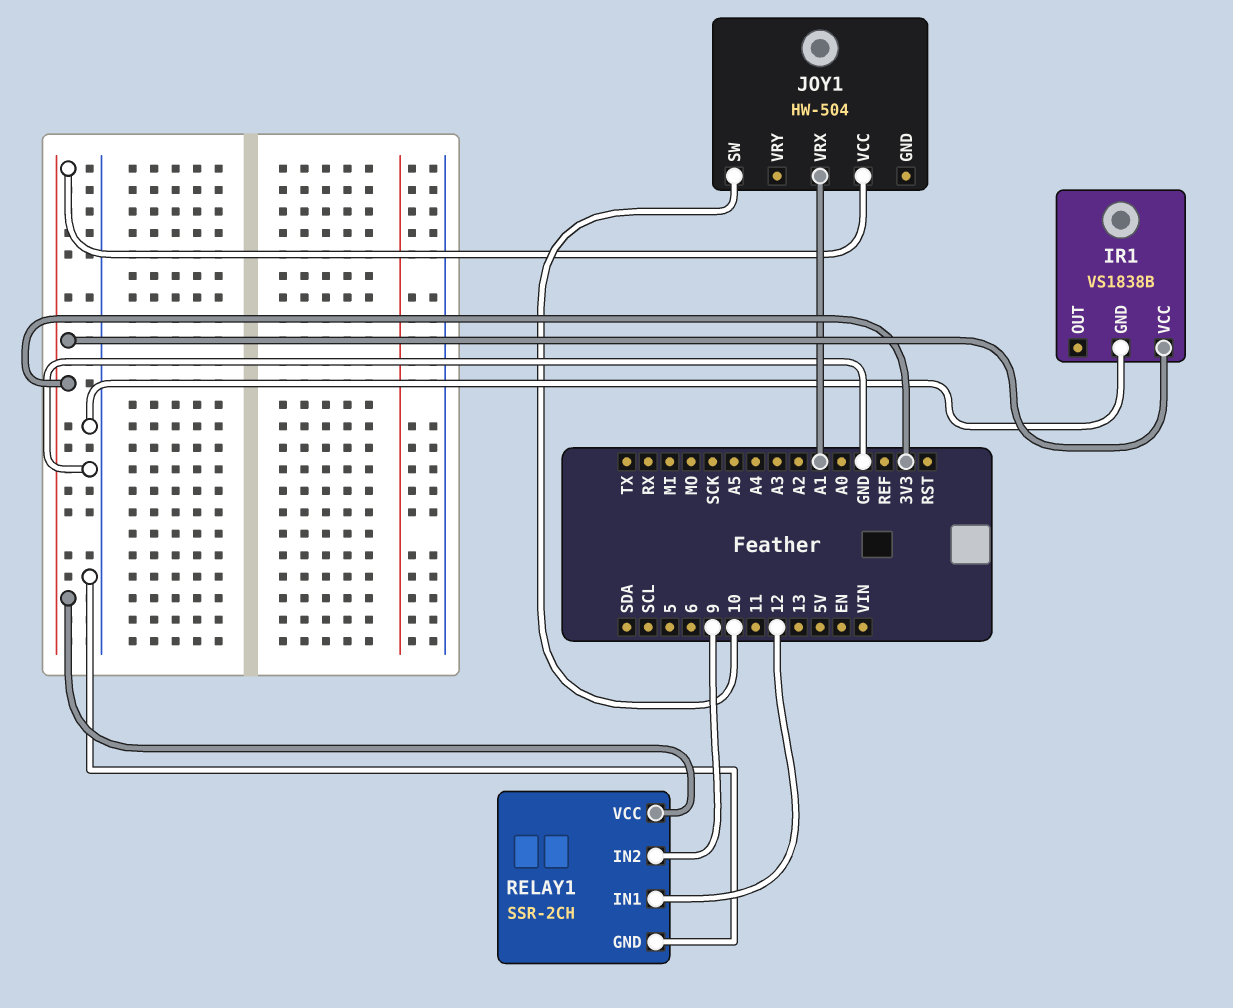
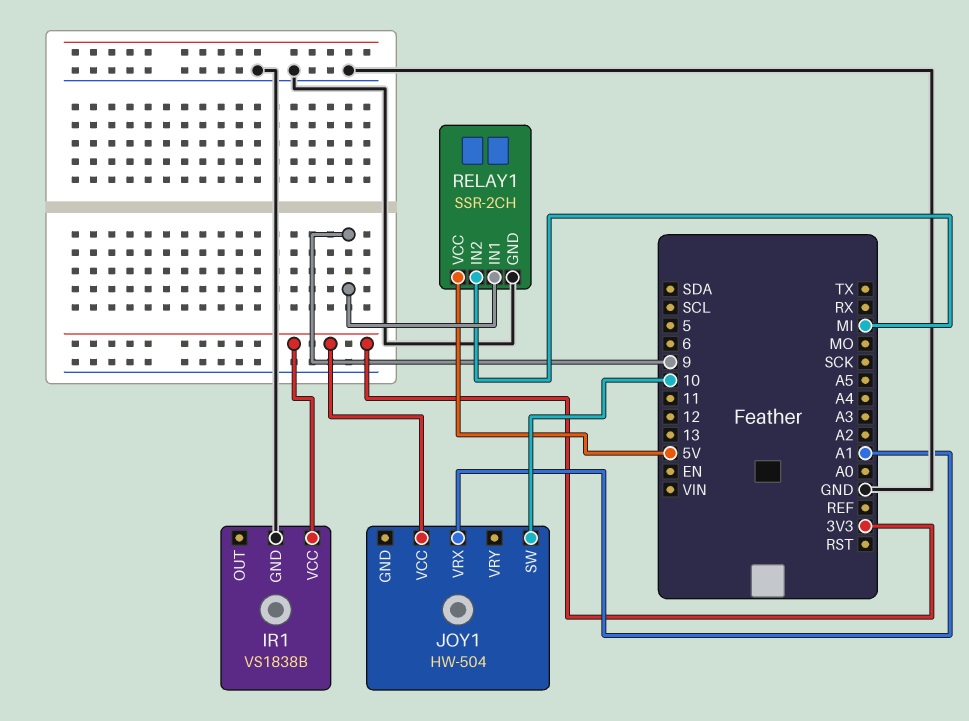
RELAY1 pin IN1: 12 -> 9
RELAY1 pin IN2: 9 -> MI
RELAY1 pin VCC: 3V3 -> 5V

